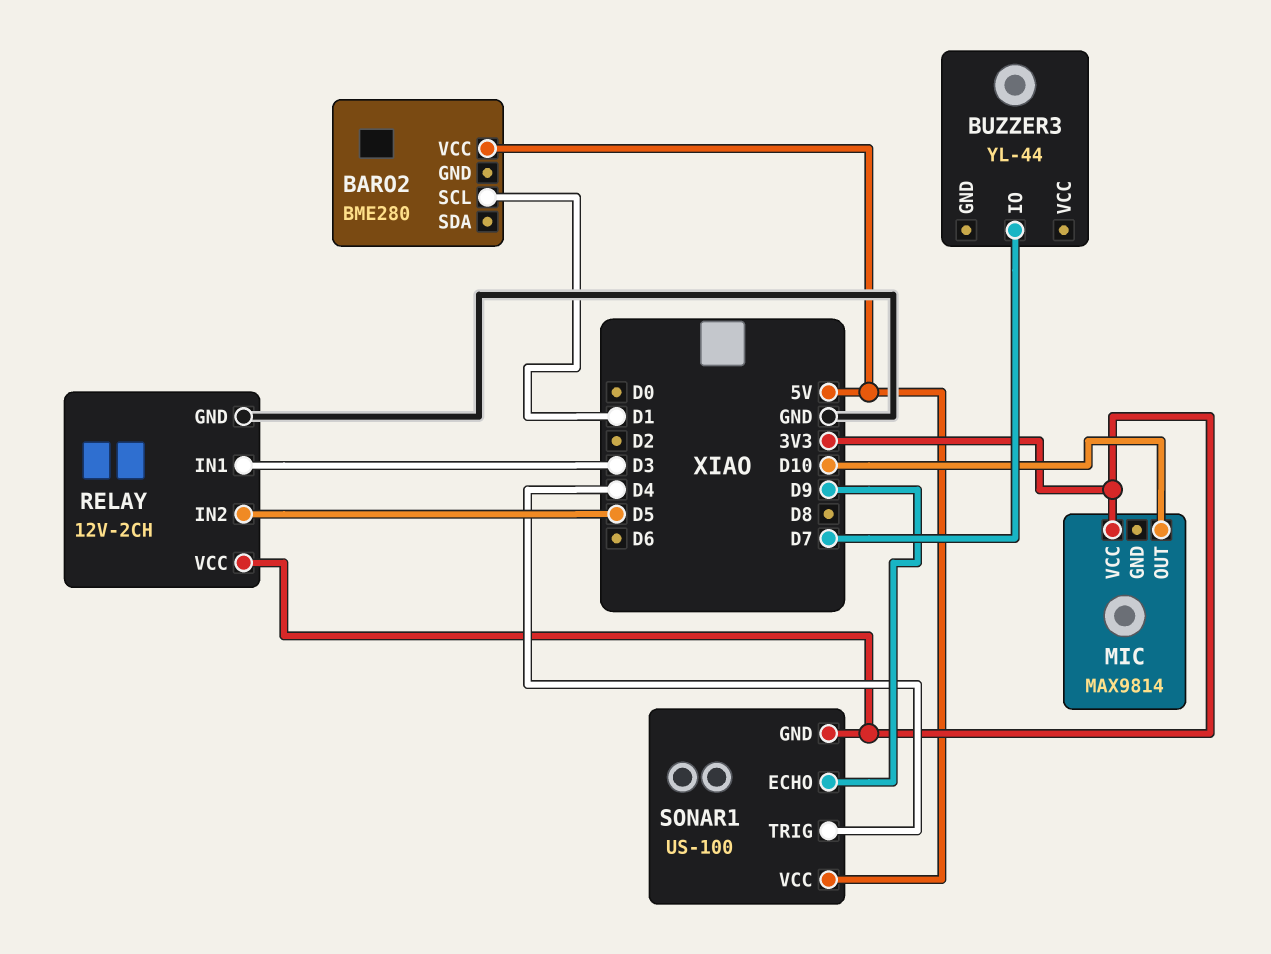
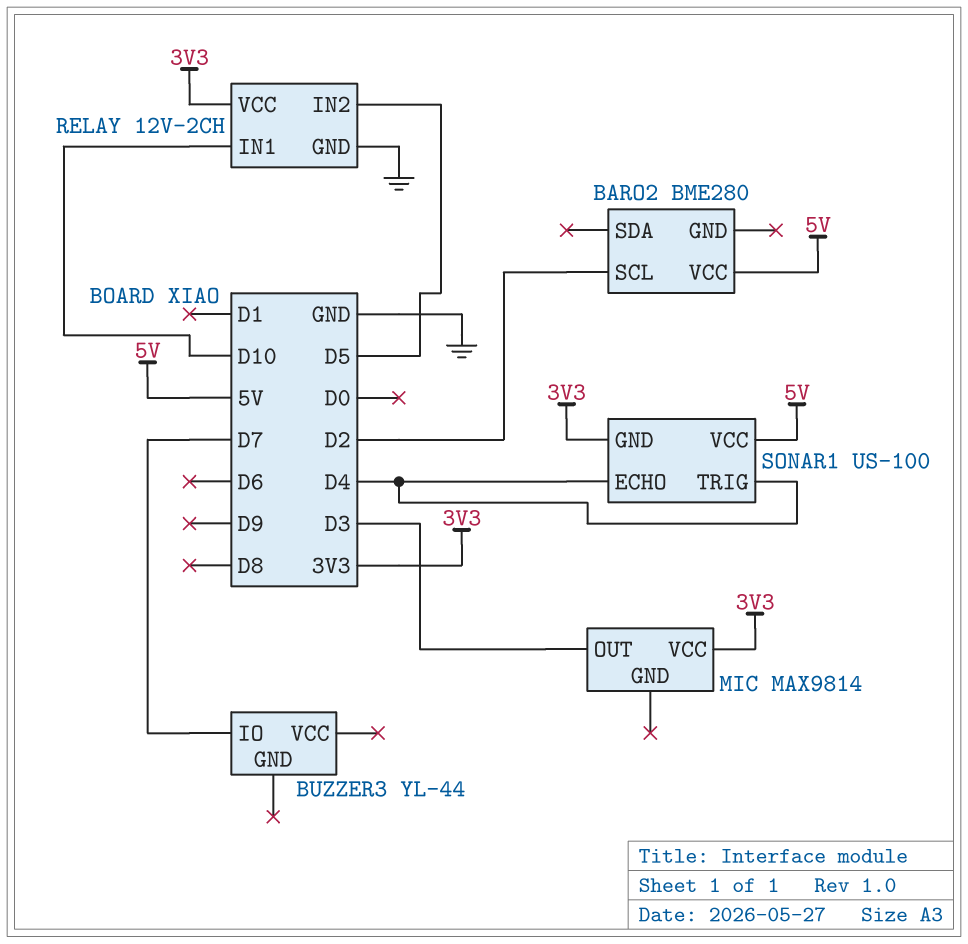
BARO2 pin SCL: D1 -> D2
MIC pin OUT: D10 -> D3
RELAY pin IN1: D3 -> D10
SONAR1 pin ECHO: D9 -> D4

